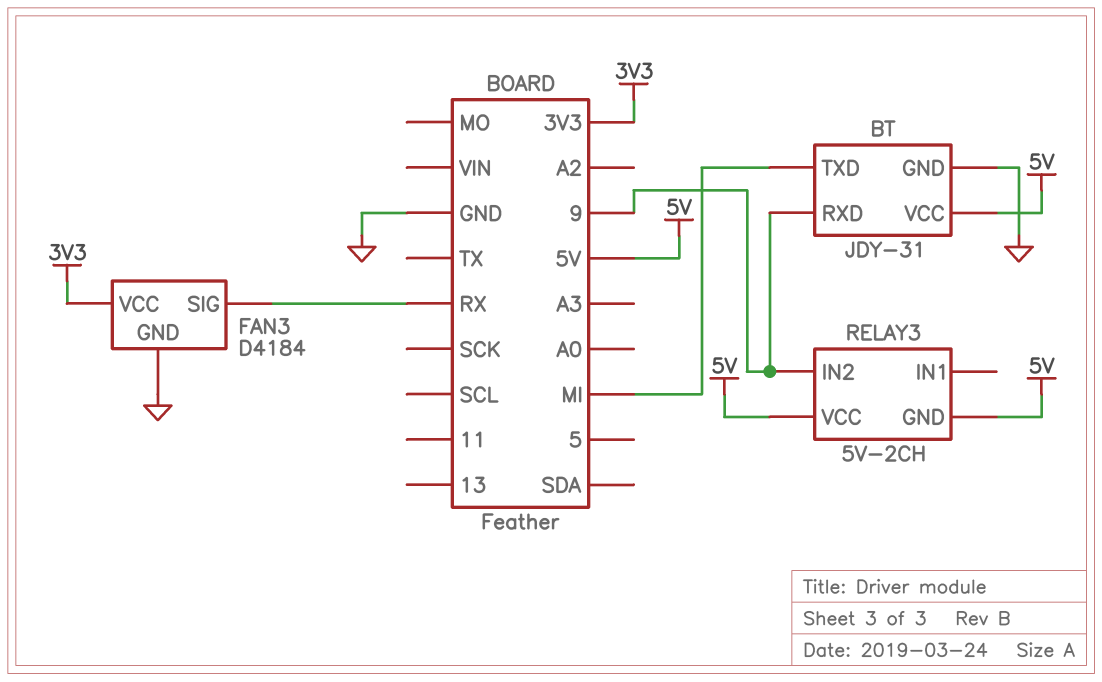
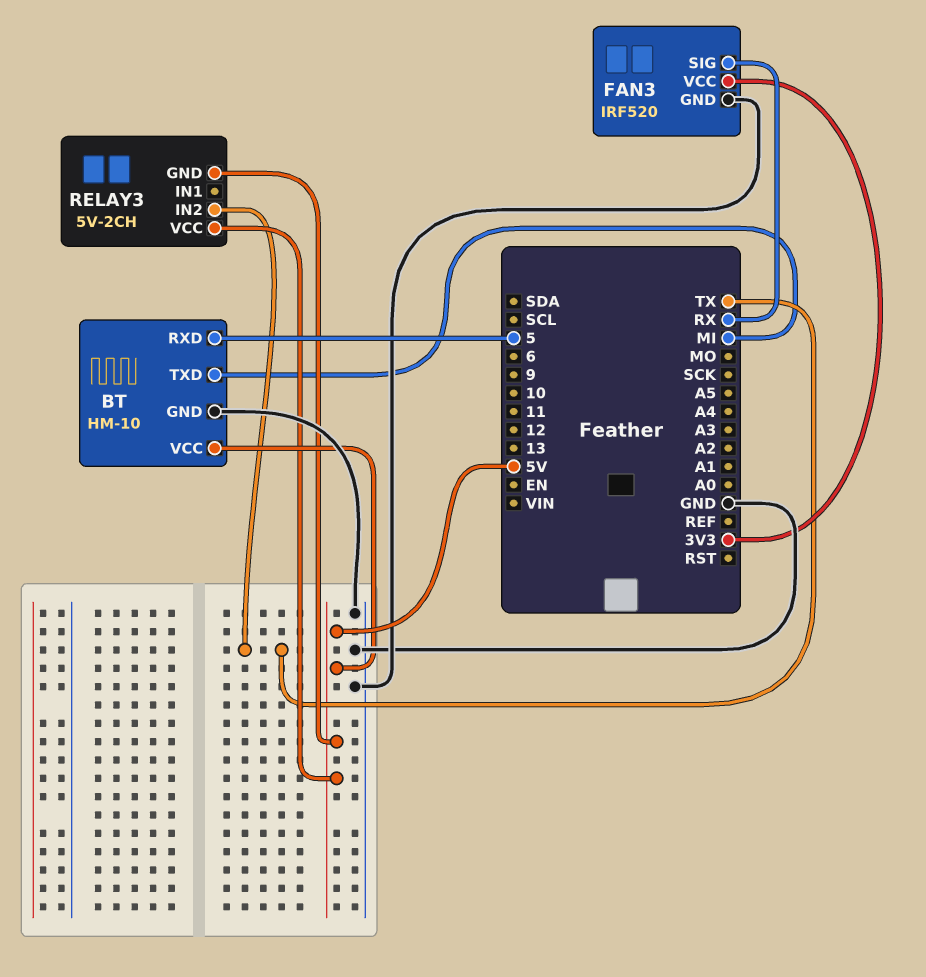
BT: JDY-31 -> HM-10
BT pin RXD: 9 -> 5
FAN3: D4184 -> IRF520
RELAY3 pin IN2: 9 -> TX

